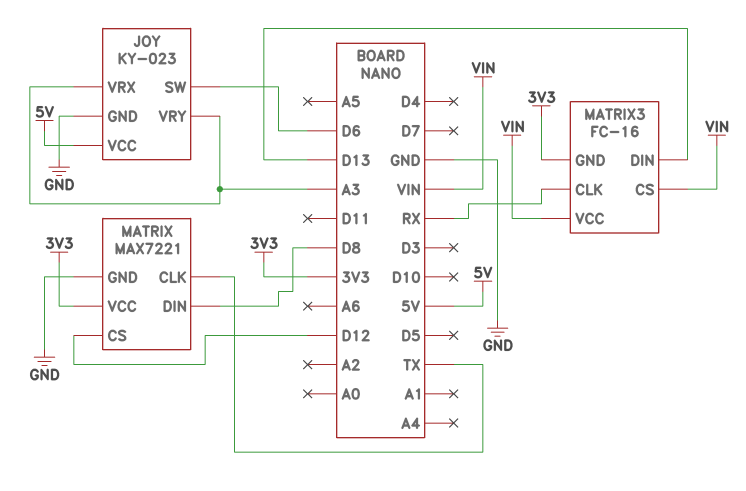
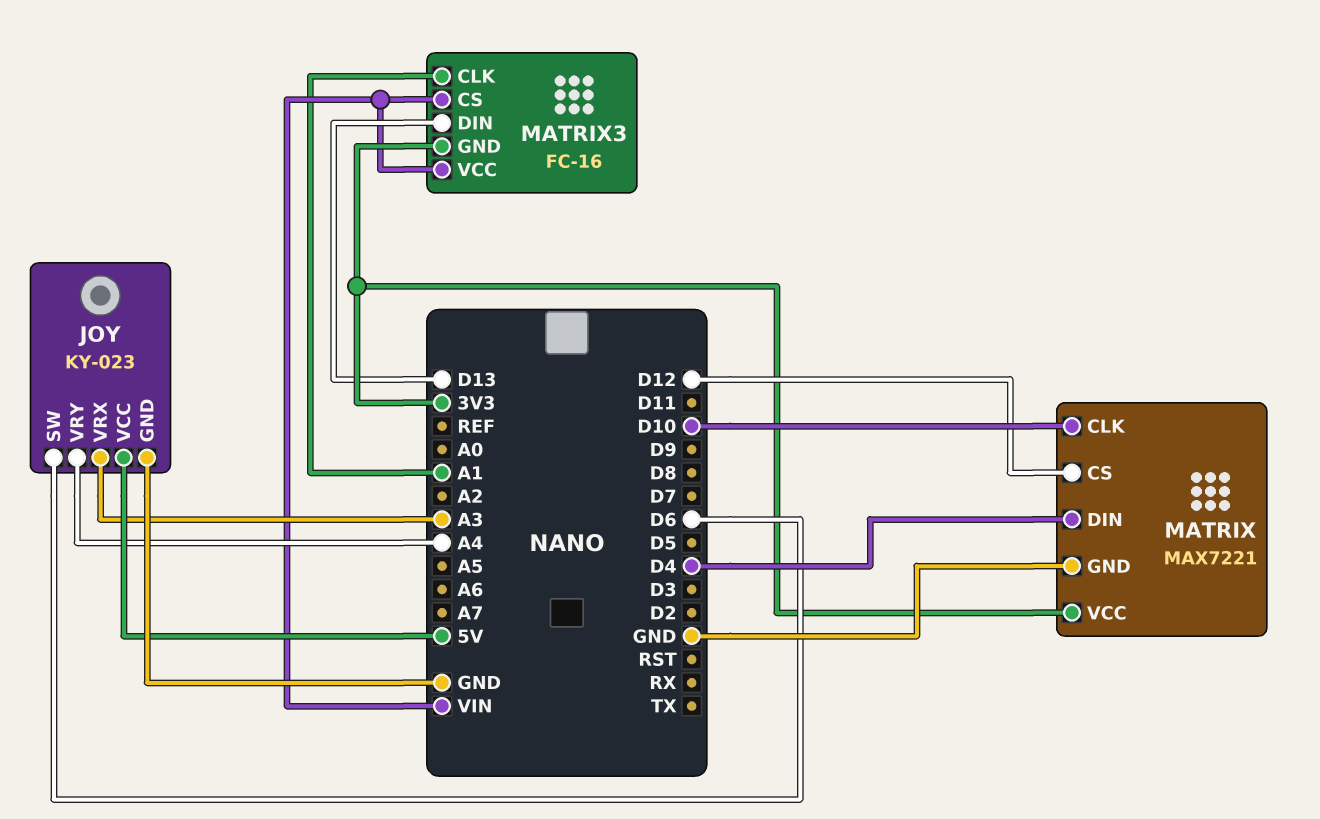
JOY pin VRY: A3 -> A4
MATRIX pin CLK: TX -> D10
MATRIX pin DIN: D8 -> D4
MATRIX3 pin CLK: RX -> A1

